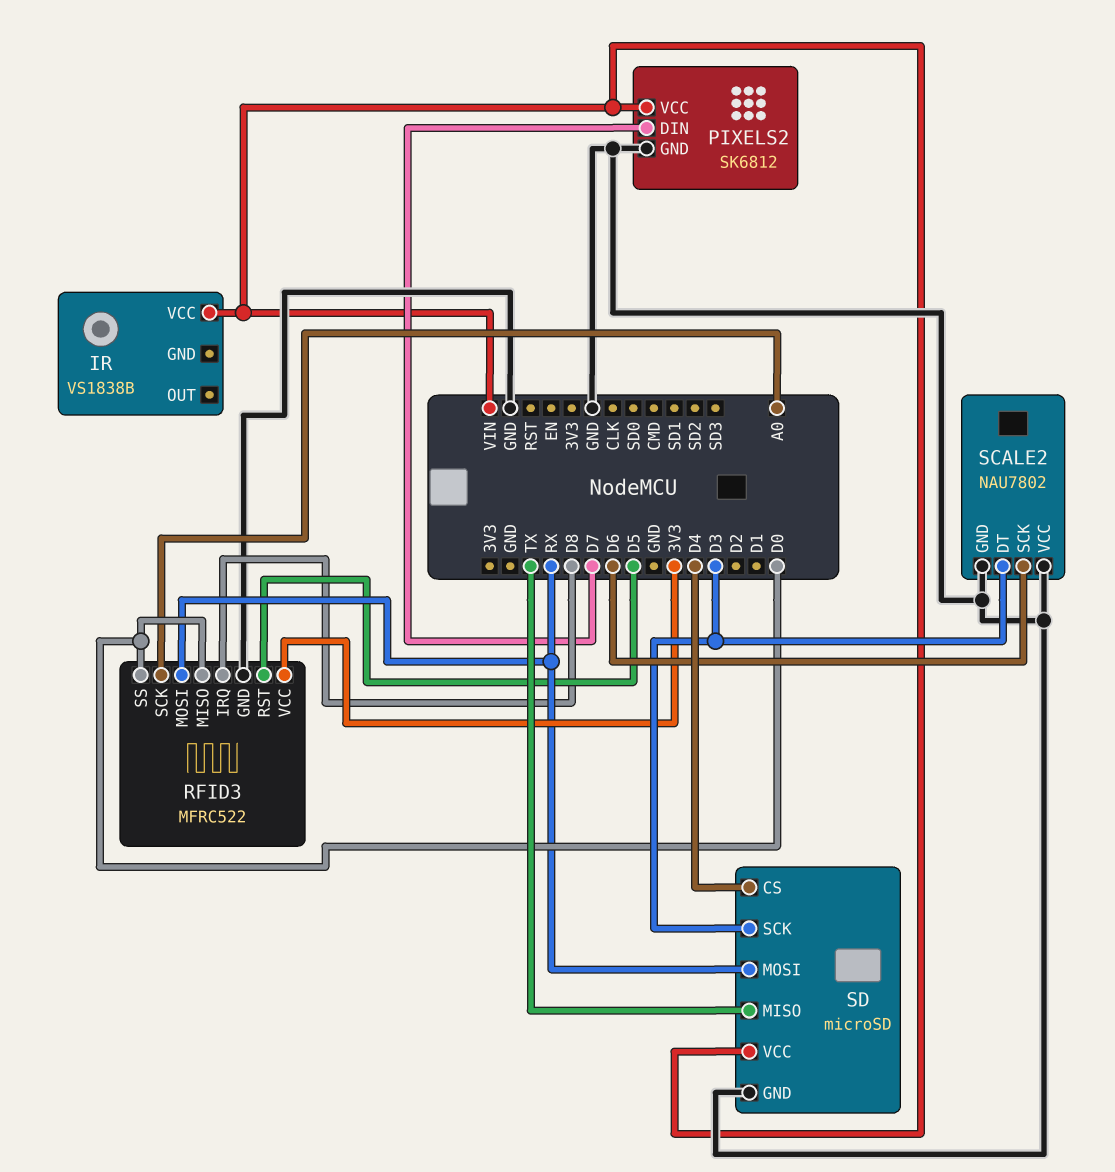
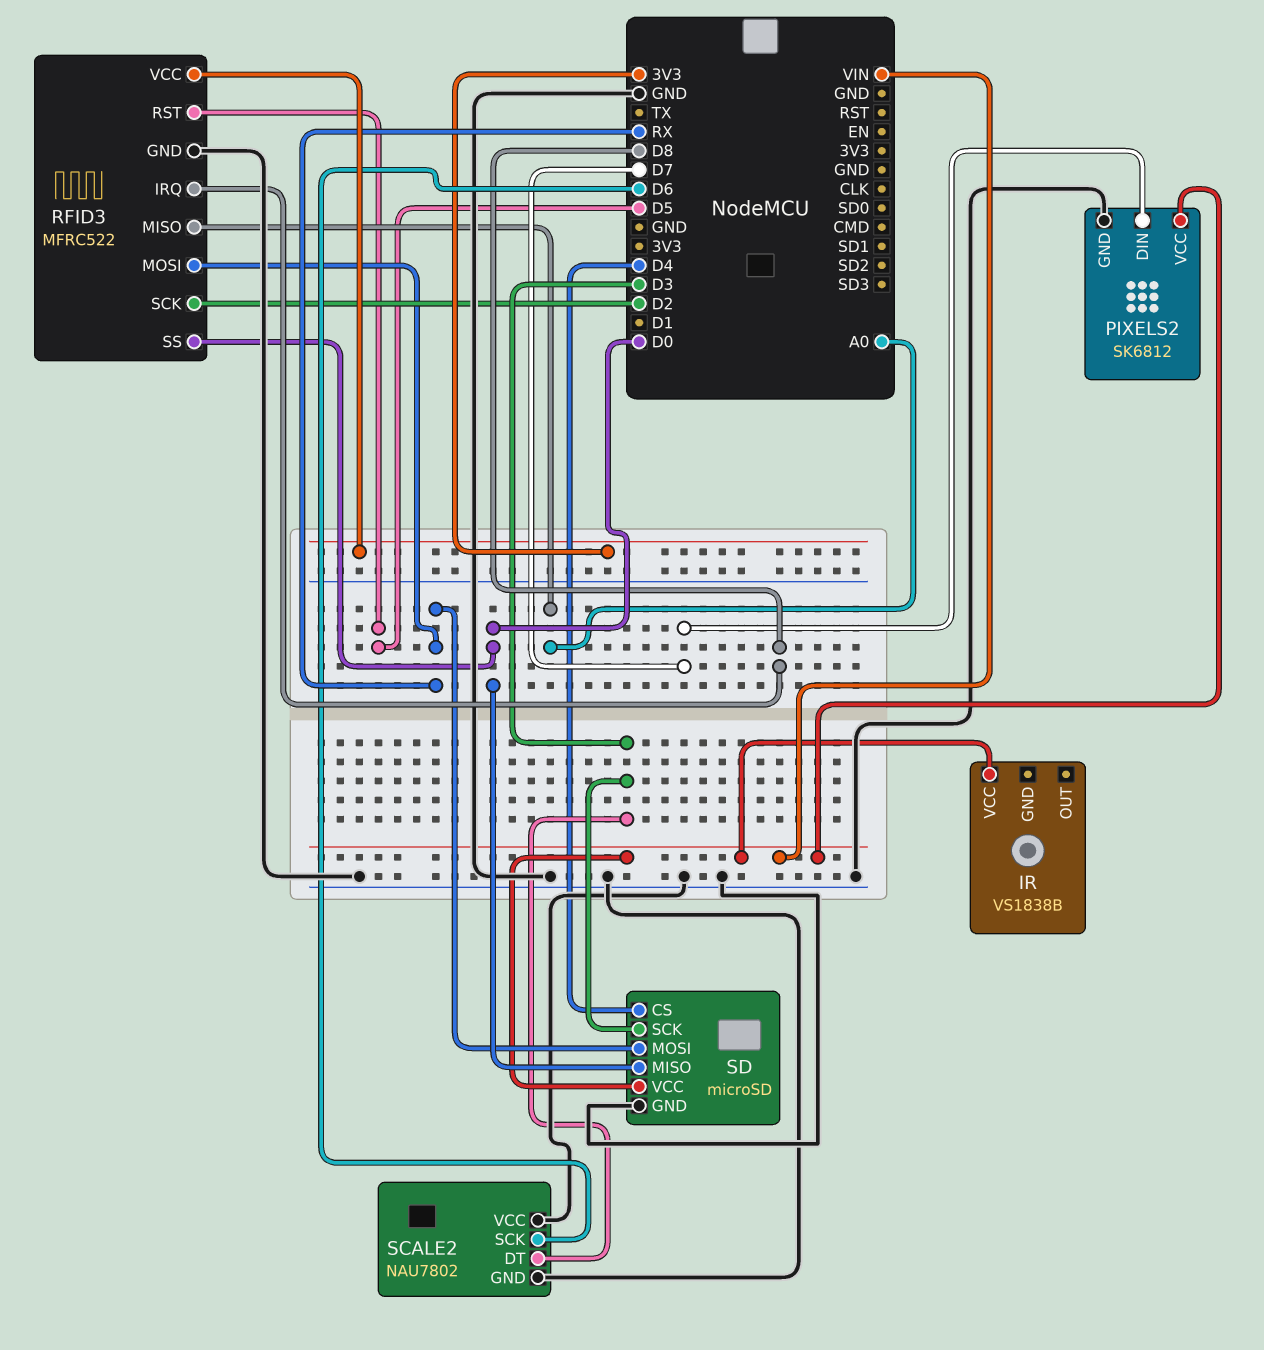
RFID3 pin MISO: D0 -> A0
RFID3 pin SCK: A0 -> D2
SD pin MISO: TX -> D0

